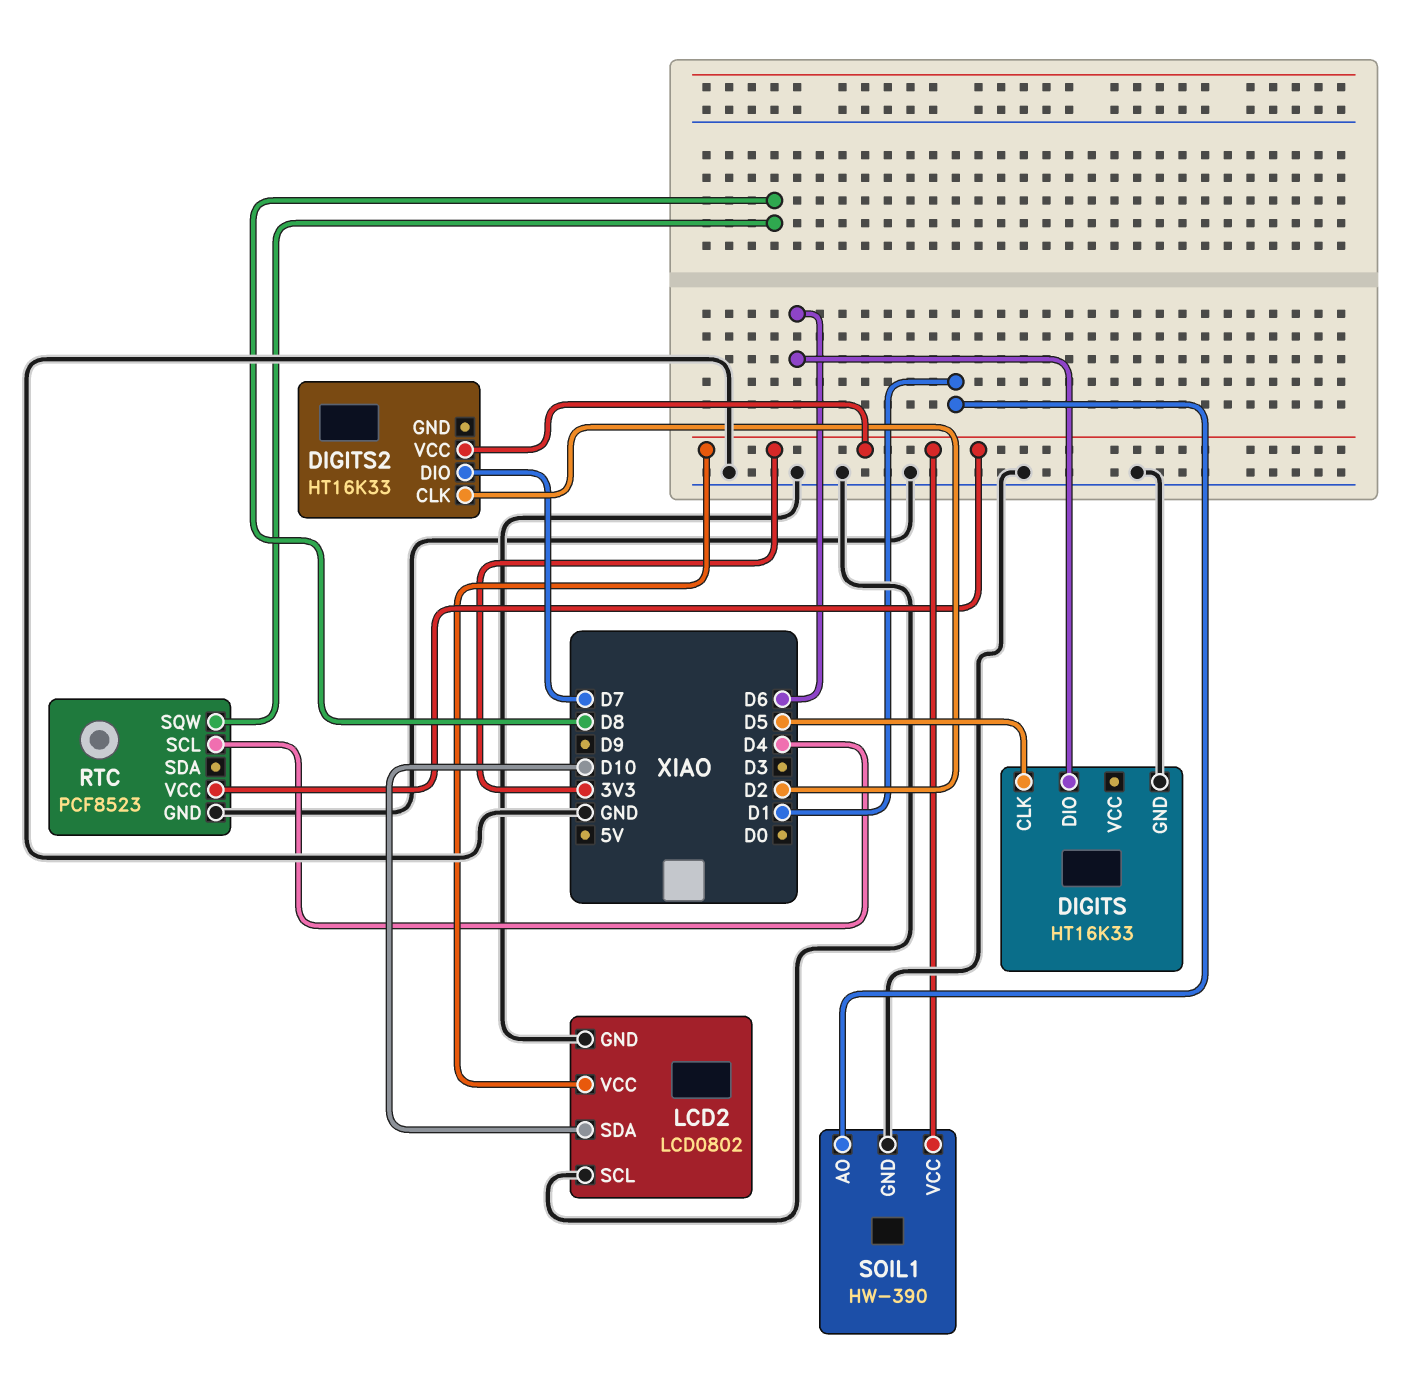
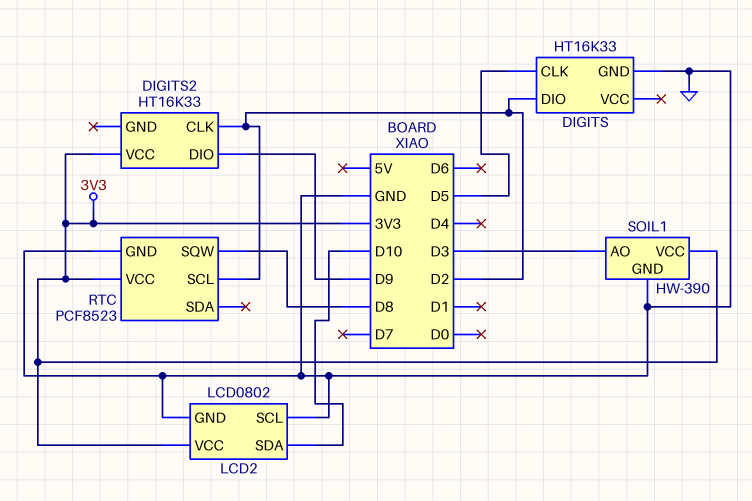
DIGITS pin DIO: D6 -> D2
DIGITS2 pin DIO: D7 -> D9
RTC pin SCL: D4 -> D2
SOIL1 pin AO: D1 -> D3

